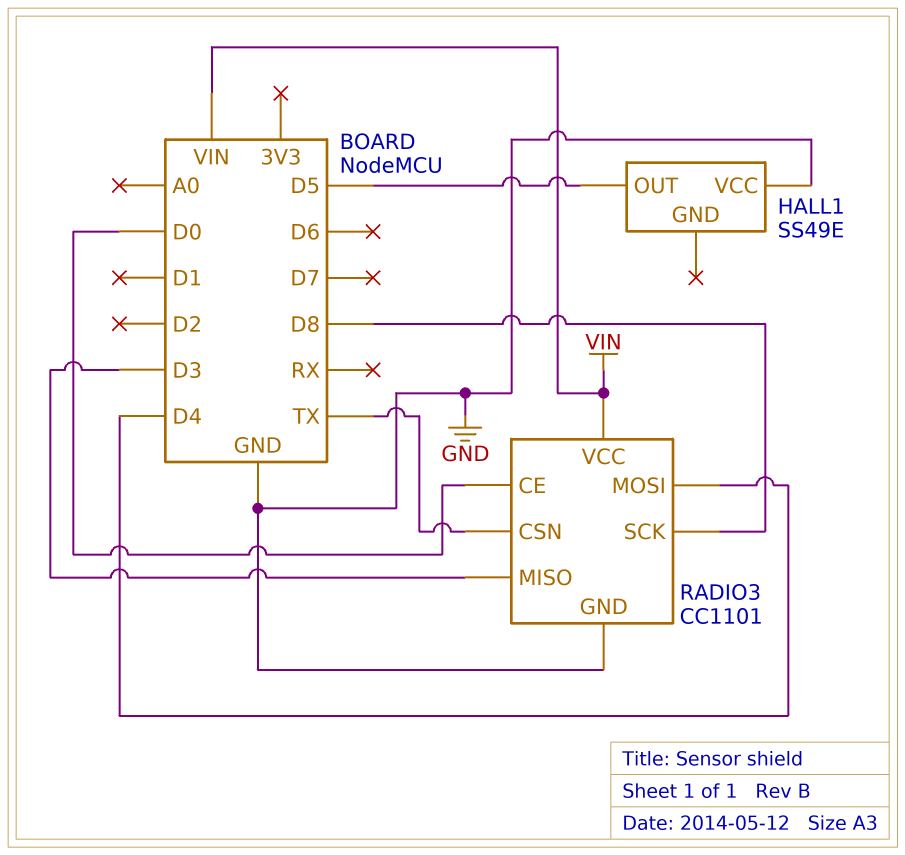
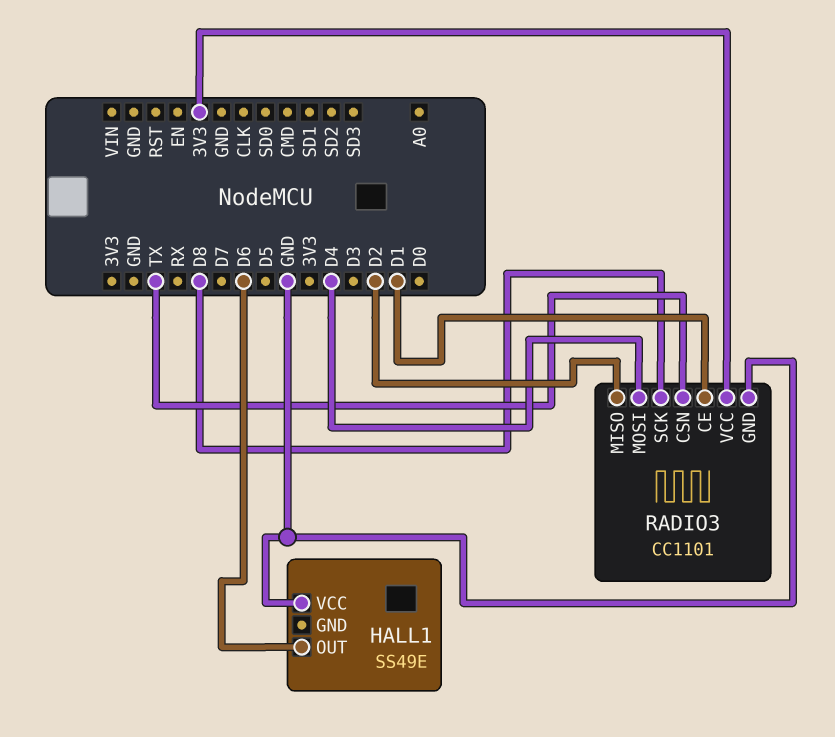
HALL1 pin OUT: D5 -> D6
RADIO3 pin CE: D0 -> D1
RADIO3 pin MISO: D3 -> D2
RADIO3 pin VCC: VIN -> 3V3

